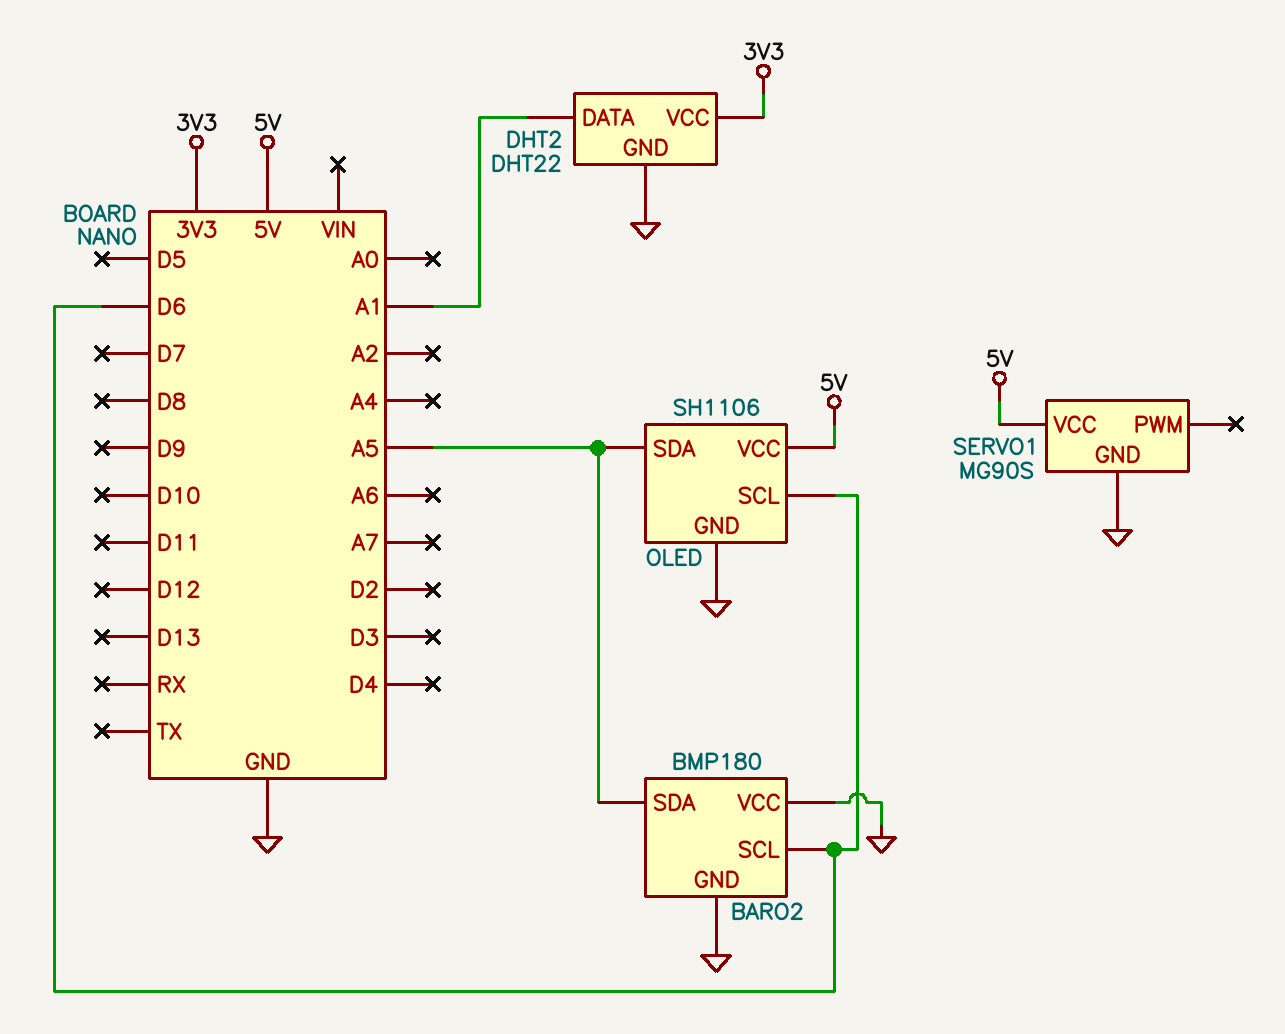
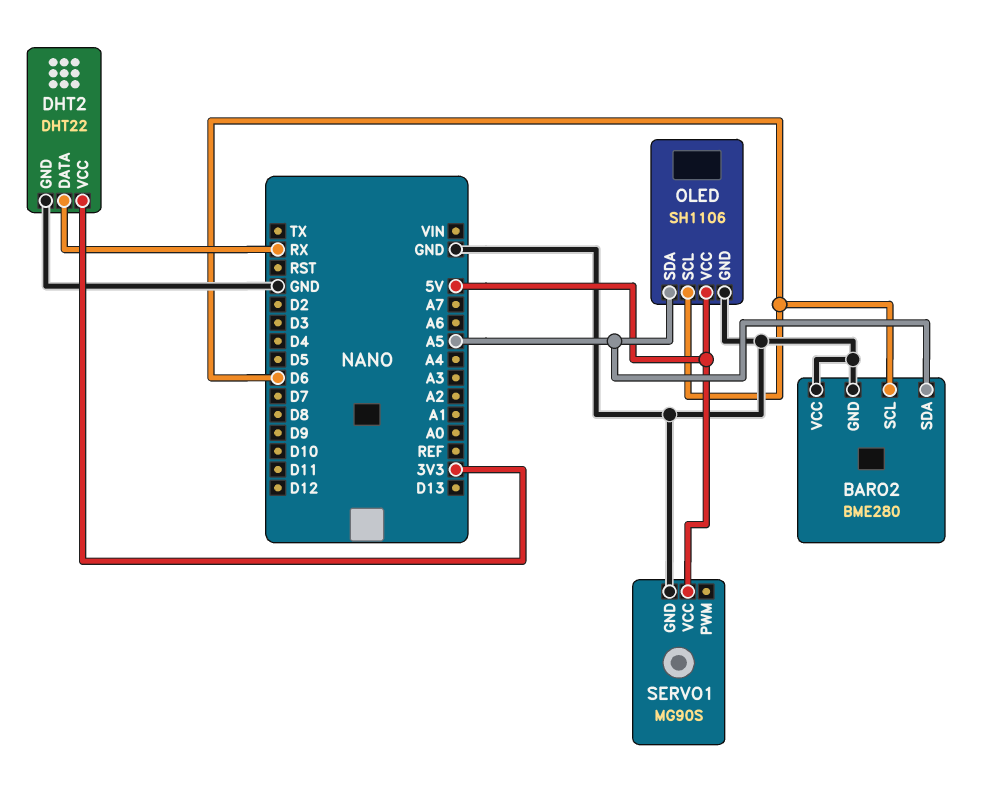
BARO2: BMP180 -> BME280
DHT2 pin DATA: A1 -> RX

